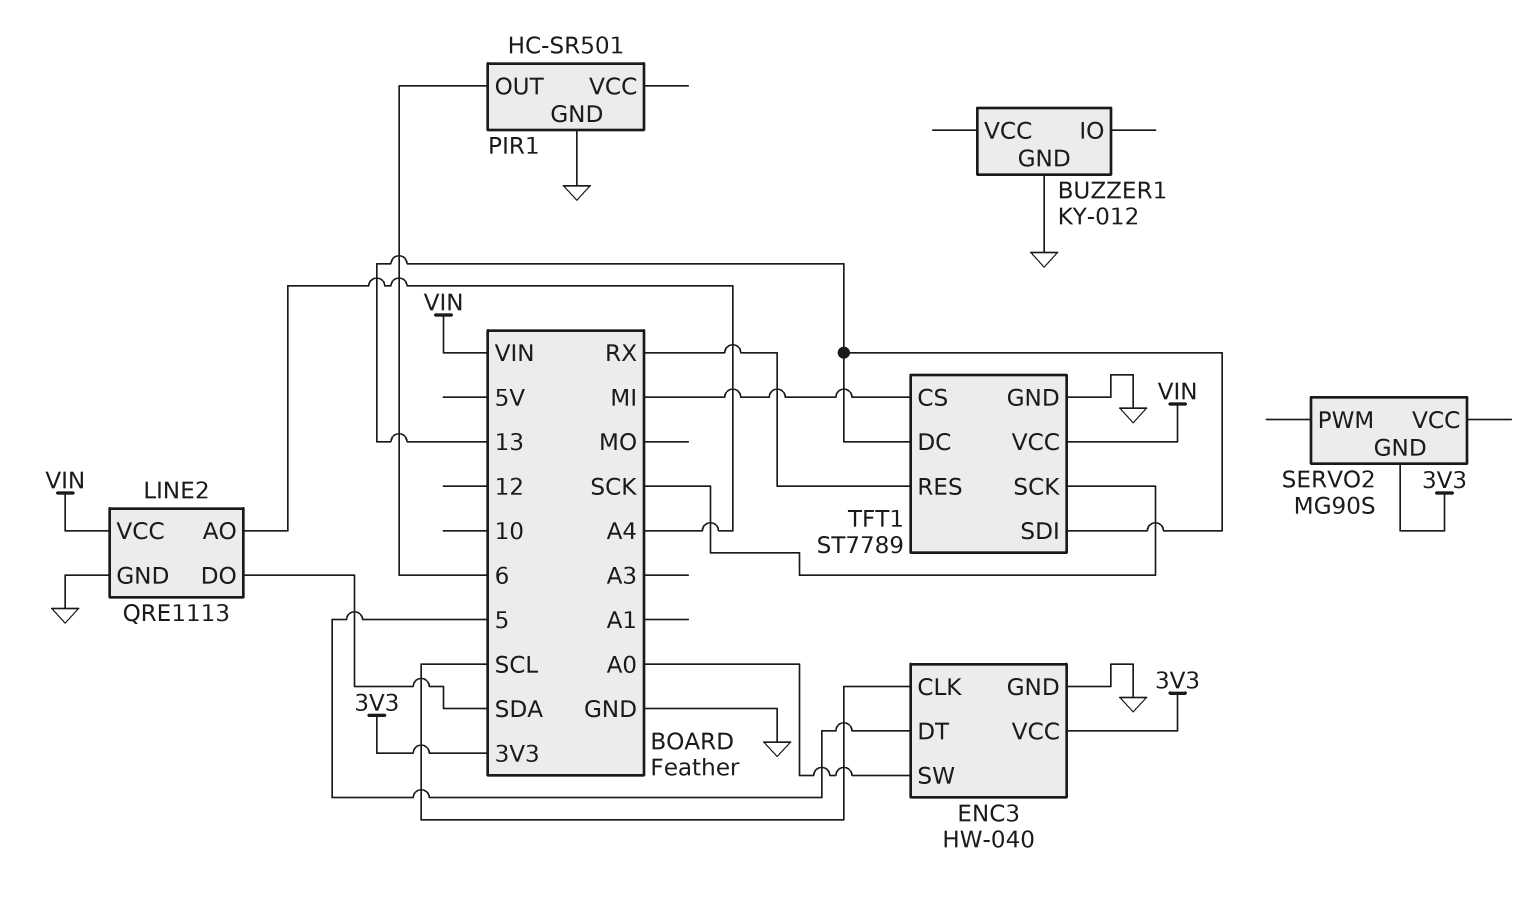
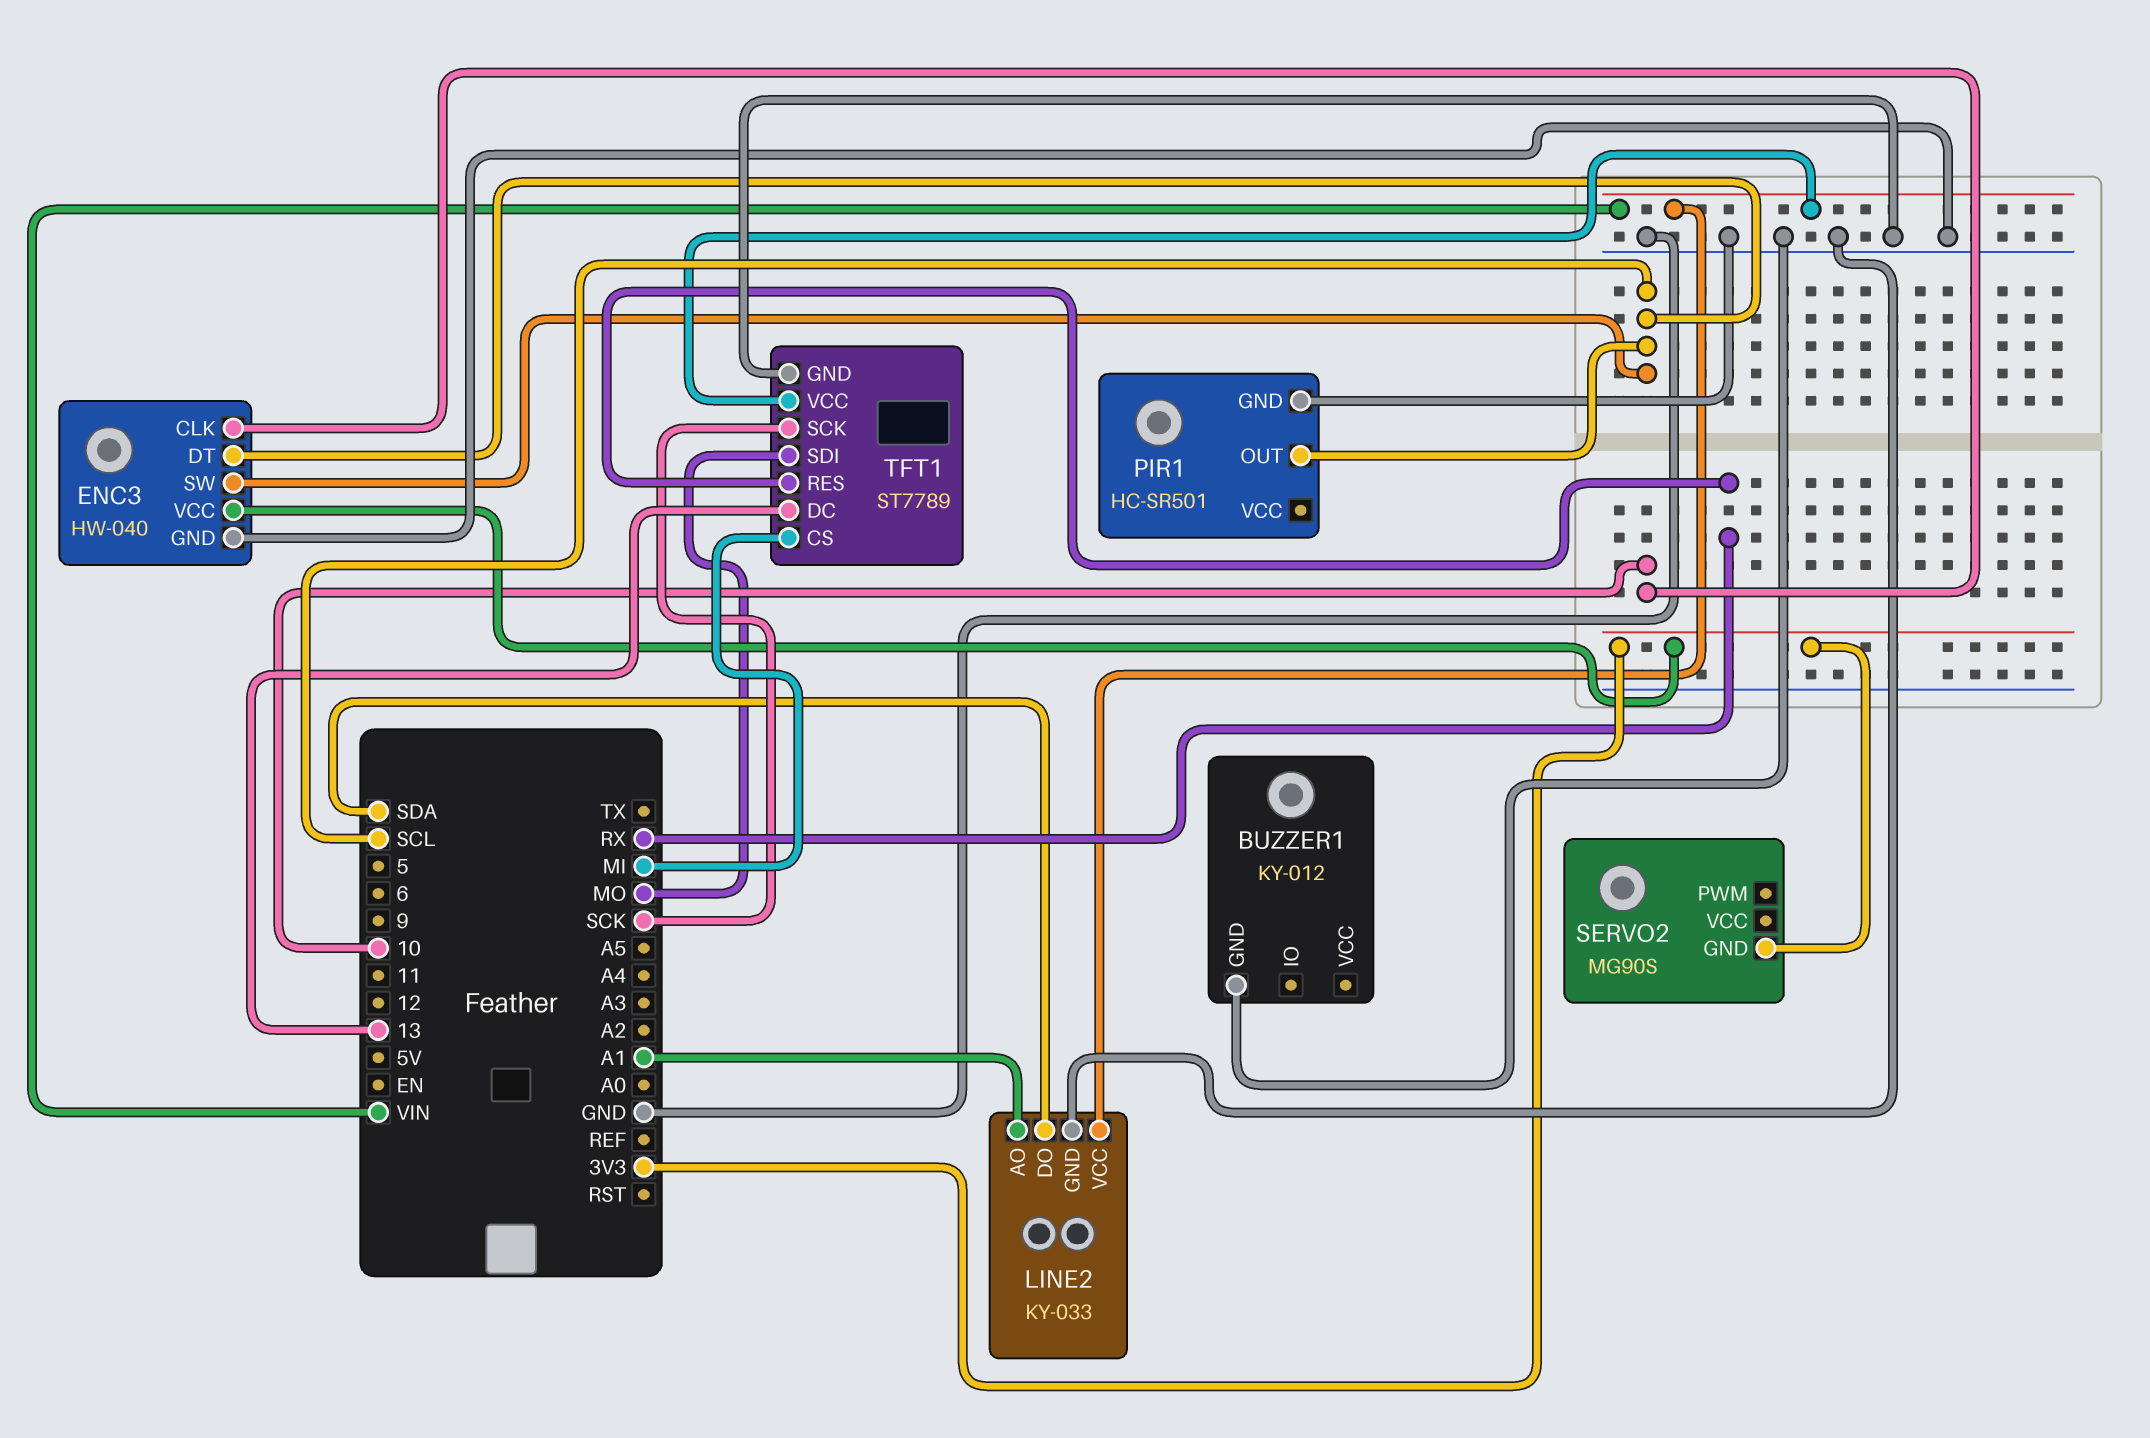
ENC3 pin CLK: SCL -> 10
ENC3 pin DT: 5 -> SCL
ENC3 pin SW: A0 -> SCL
LINE2: QRE1113 -> KY-033
LINE2 pin AO: A4 -> A1
PIR1 pin OUT: 6 -> SCL
TFT1 pin SDI: 13 -> MO

